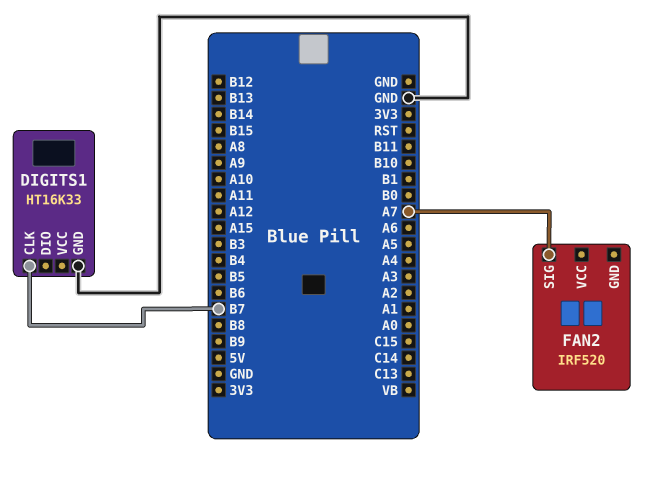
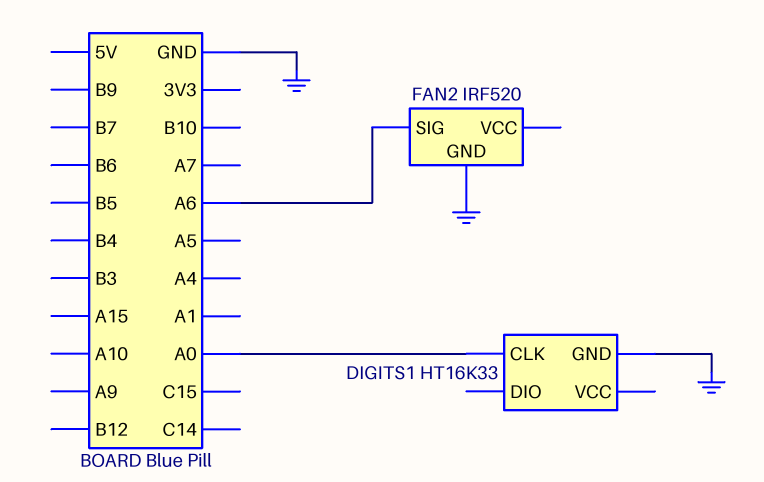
DIGITS1 pin CLK: B7 -> A0
FAN2 pin GND: none -> GND
FAN2 pin SIG: A7 -> A6

